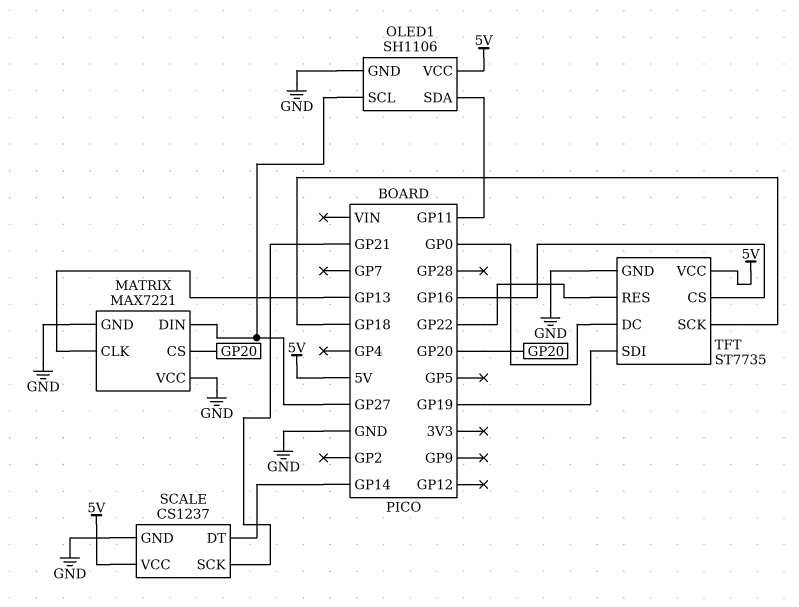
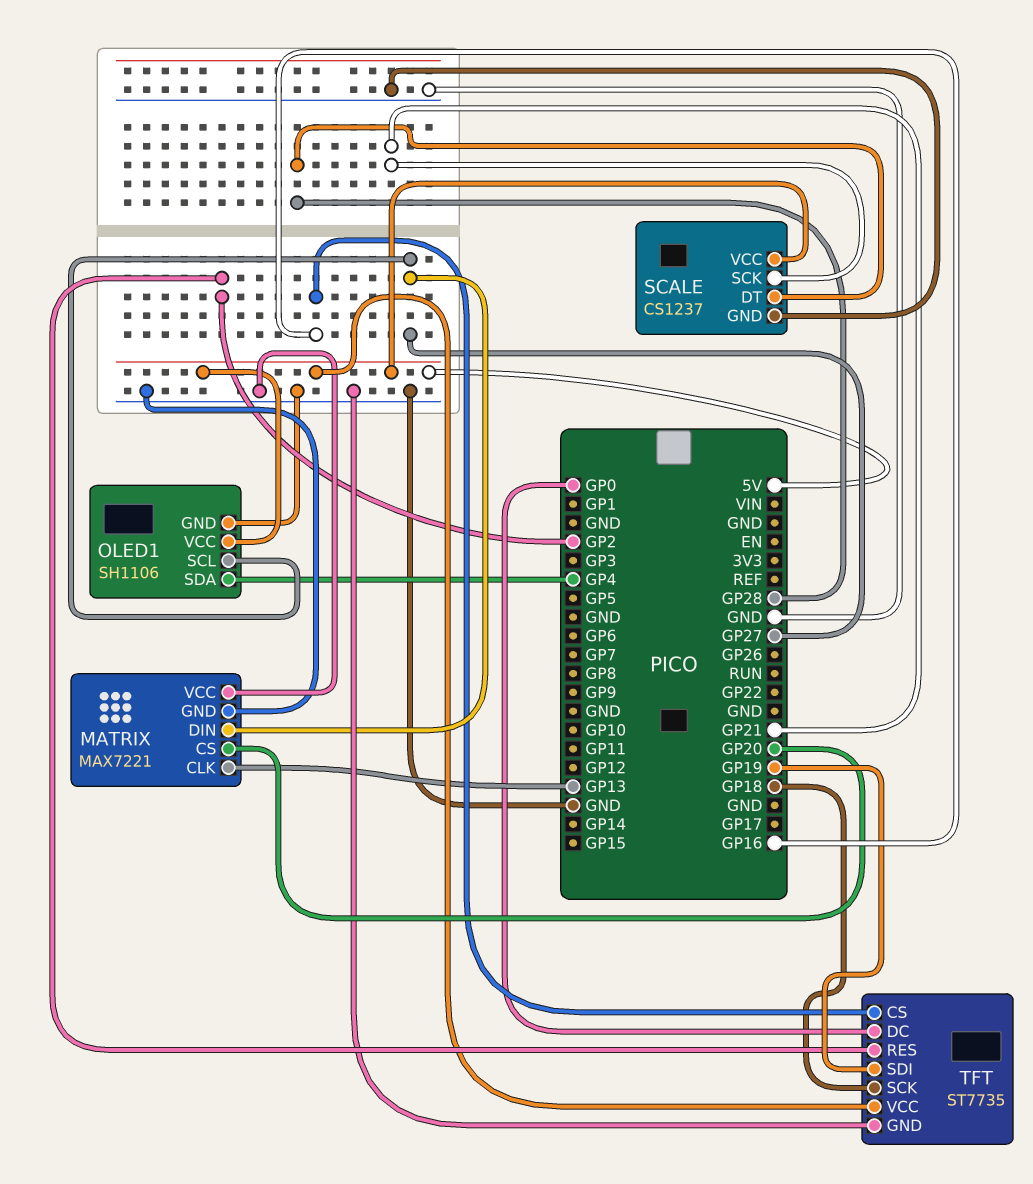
OLED1 pin SDA: GP11 -> GP4
SCALE pin DT: GP14 -> GP28
TFT pin RES: GP22 -> GP2

